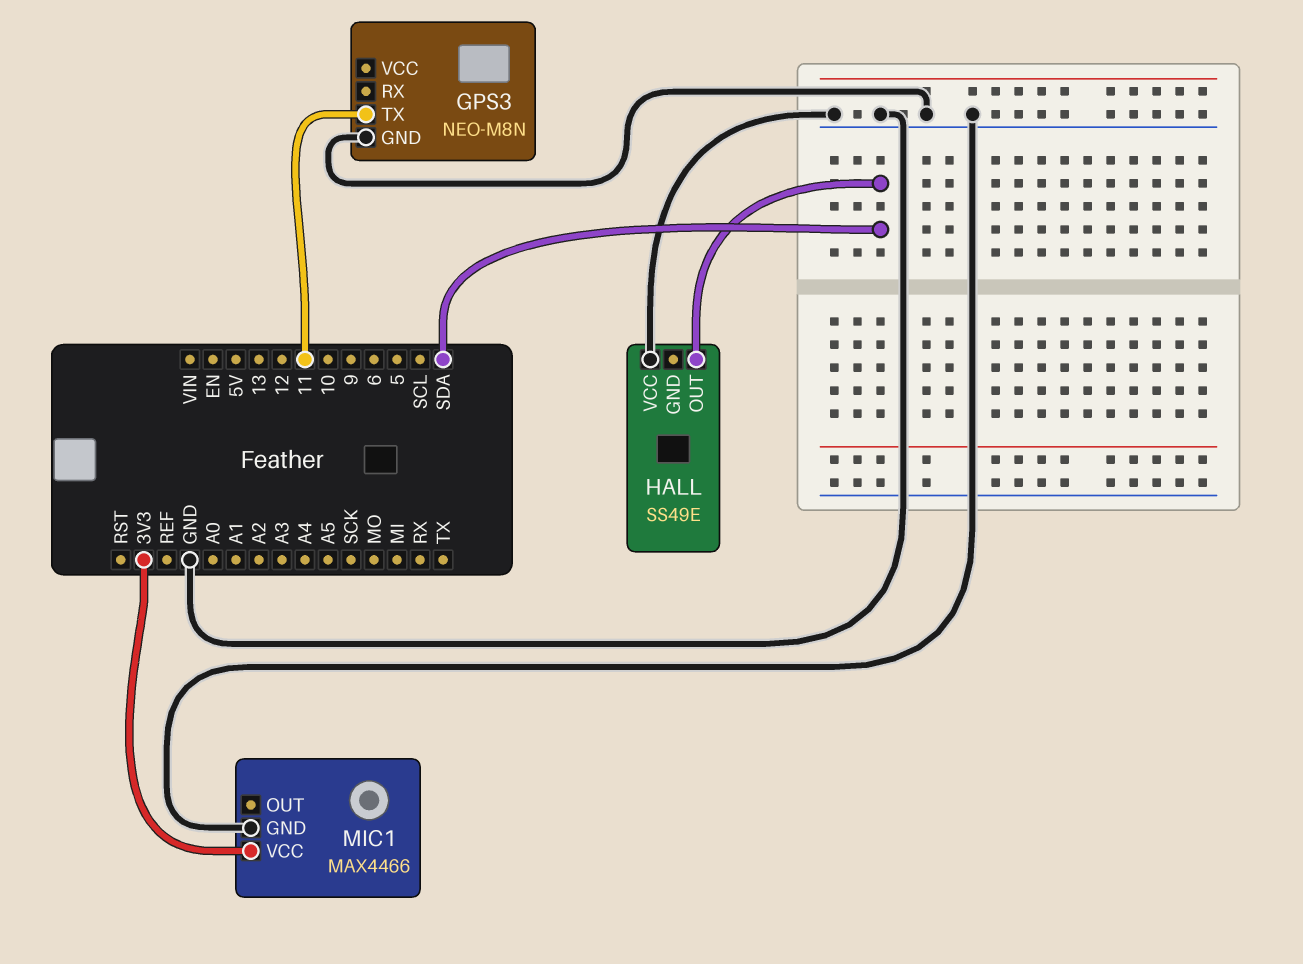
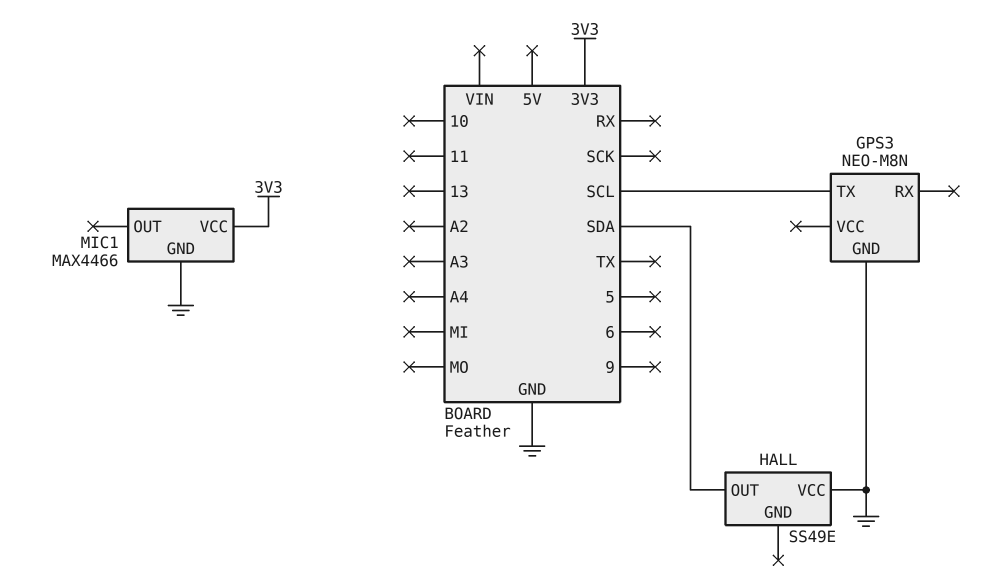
GPS3 pin TX: 11 -> SCL

